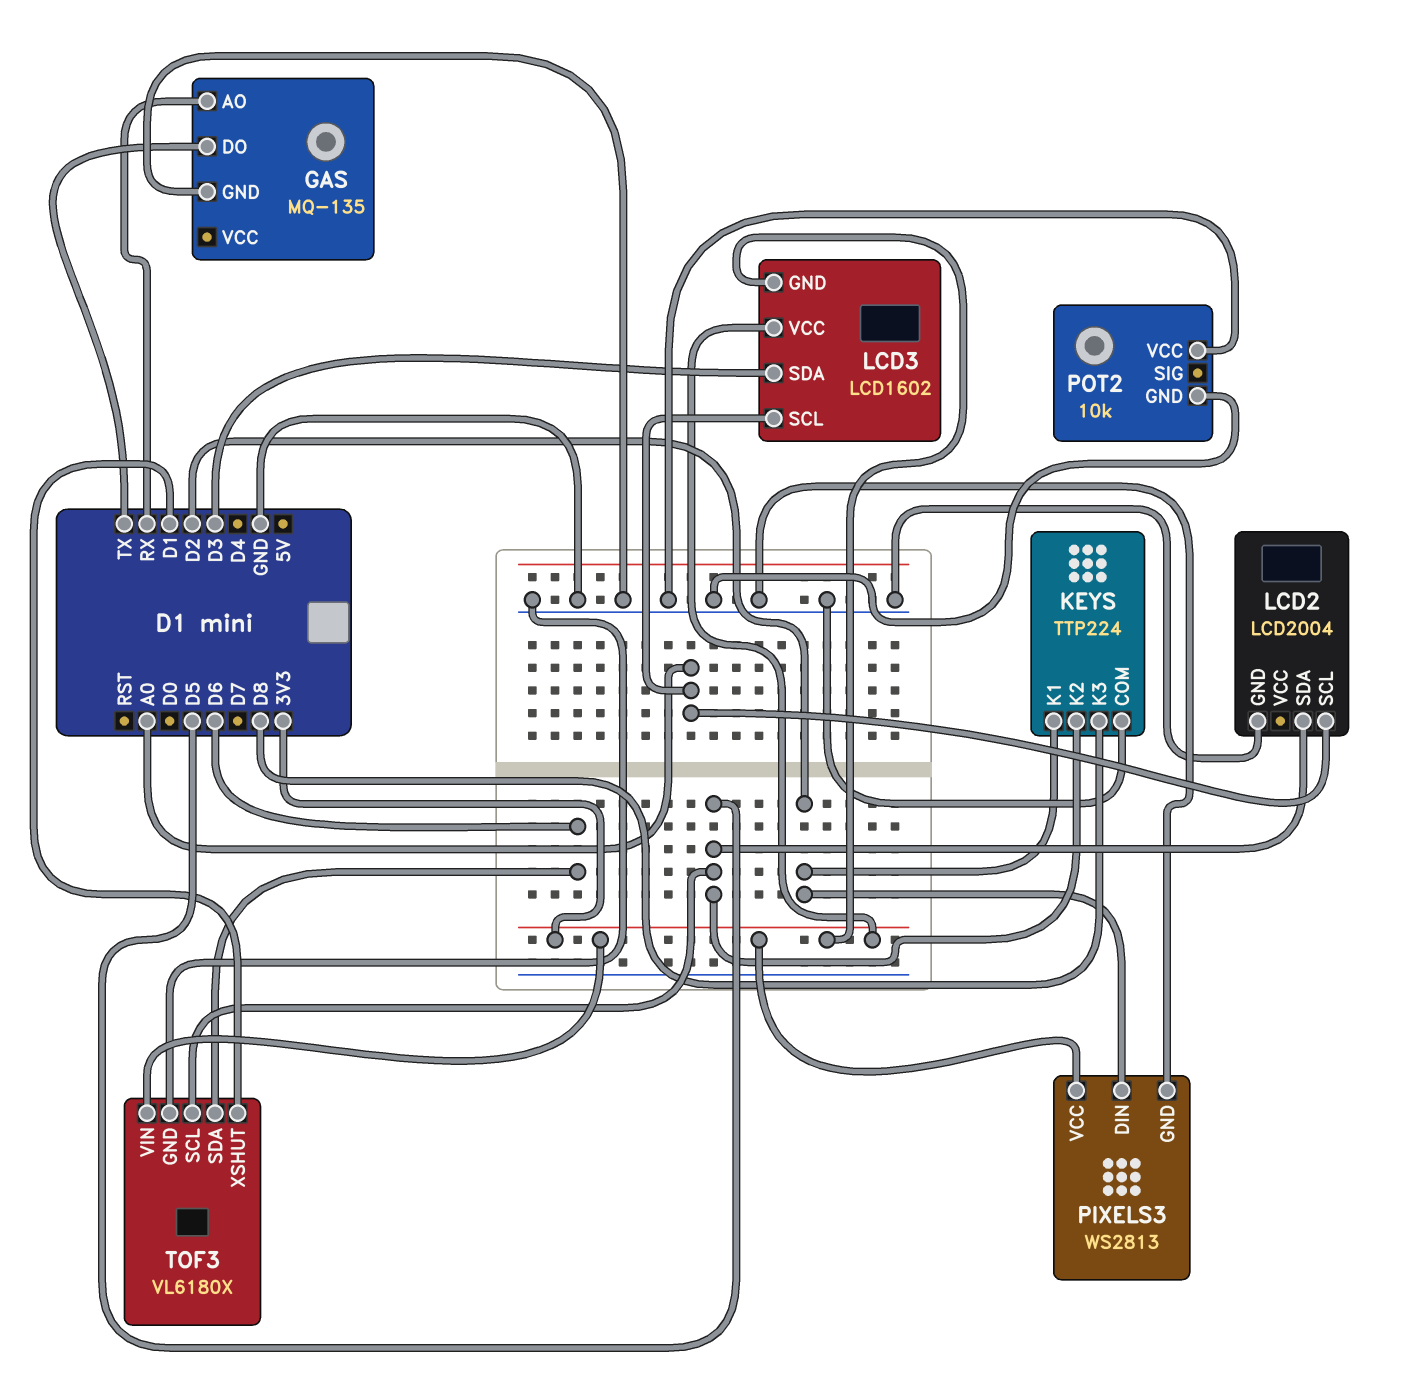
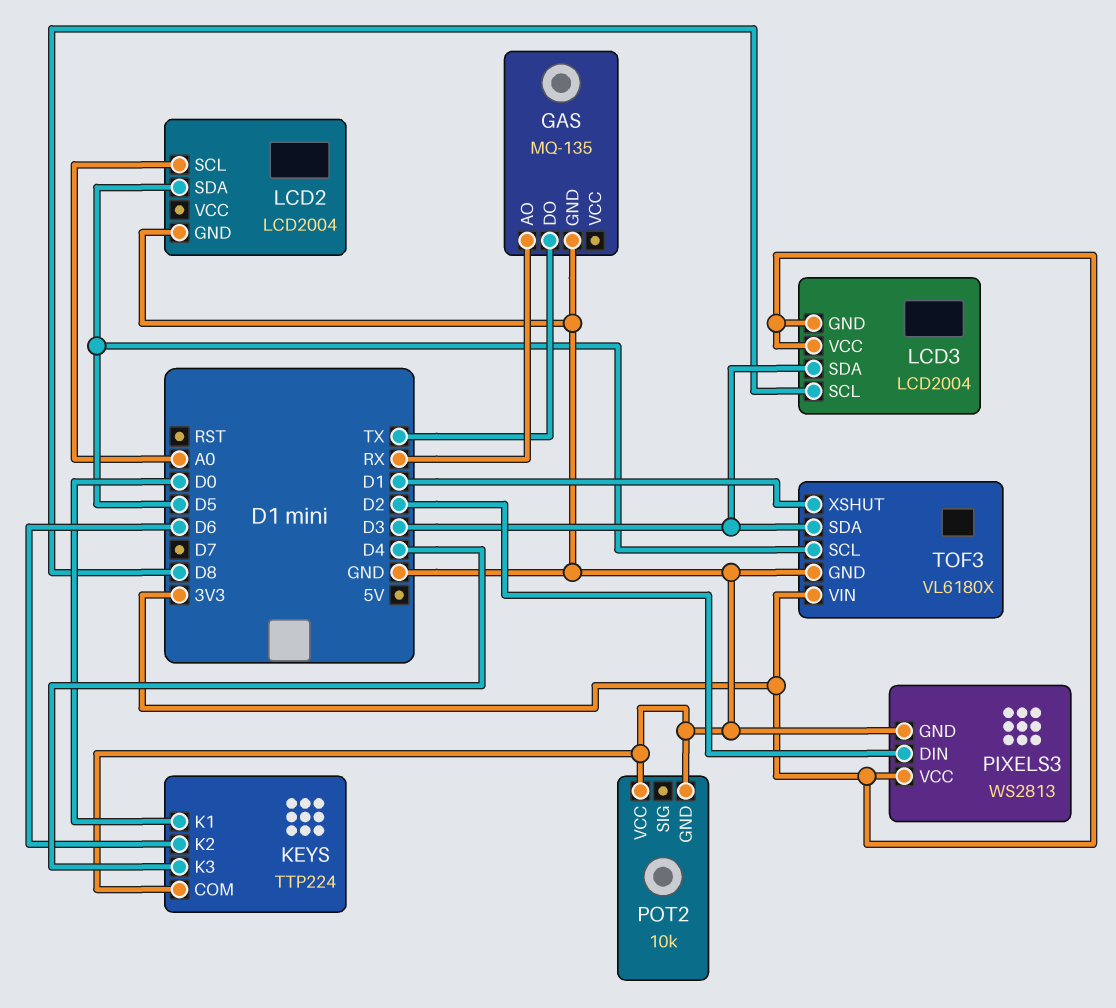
KEYS pin K1: D2 -> D0
KEYS pin K2: D5 -> D6
KEYS pin K3: D8 -> D4
LCD3: LCD1602 -> LCD2004
LCD3 pin SCL: A0 -> D8
TOF3 pin SDA: D6 -> D3

